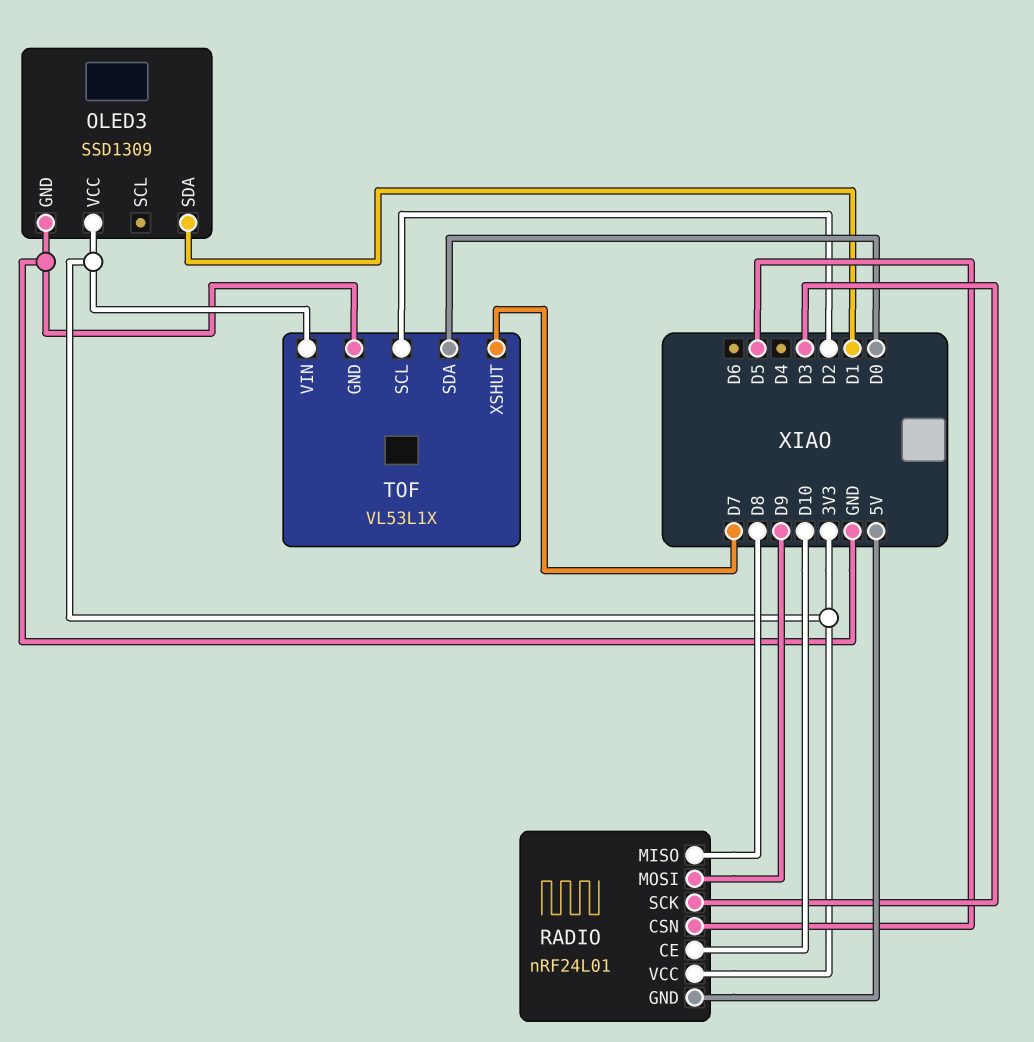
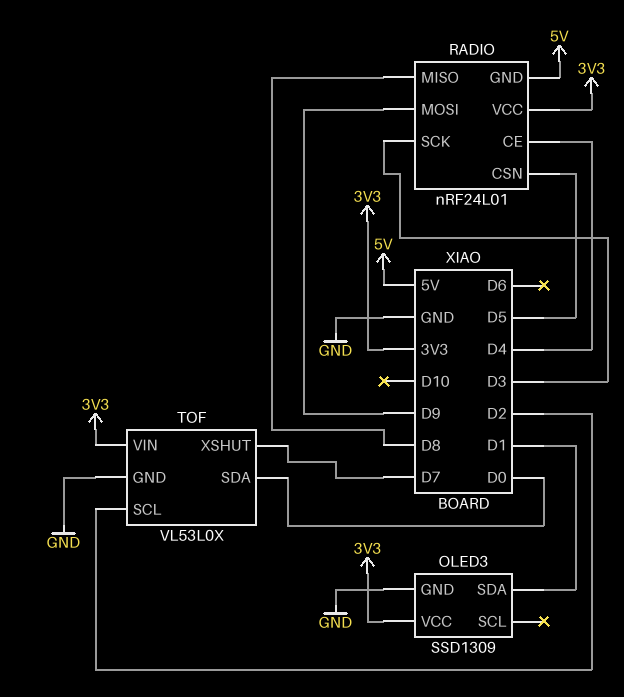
RADIO pin CE: D10 -> D4
TOF: VL53L1X -> VL53L0X

